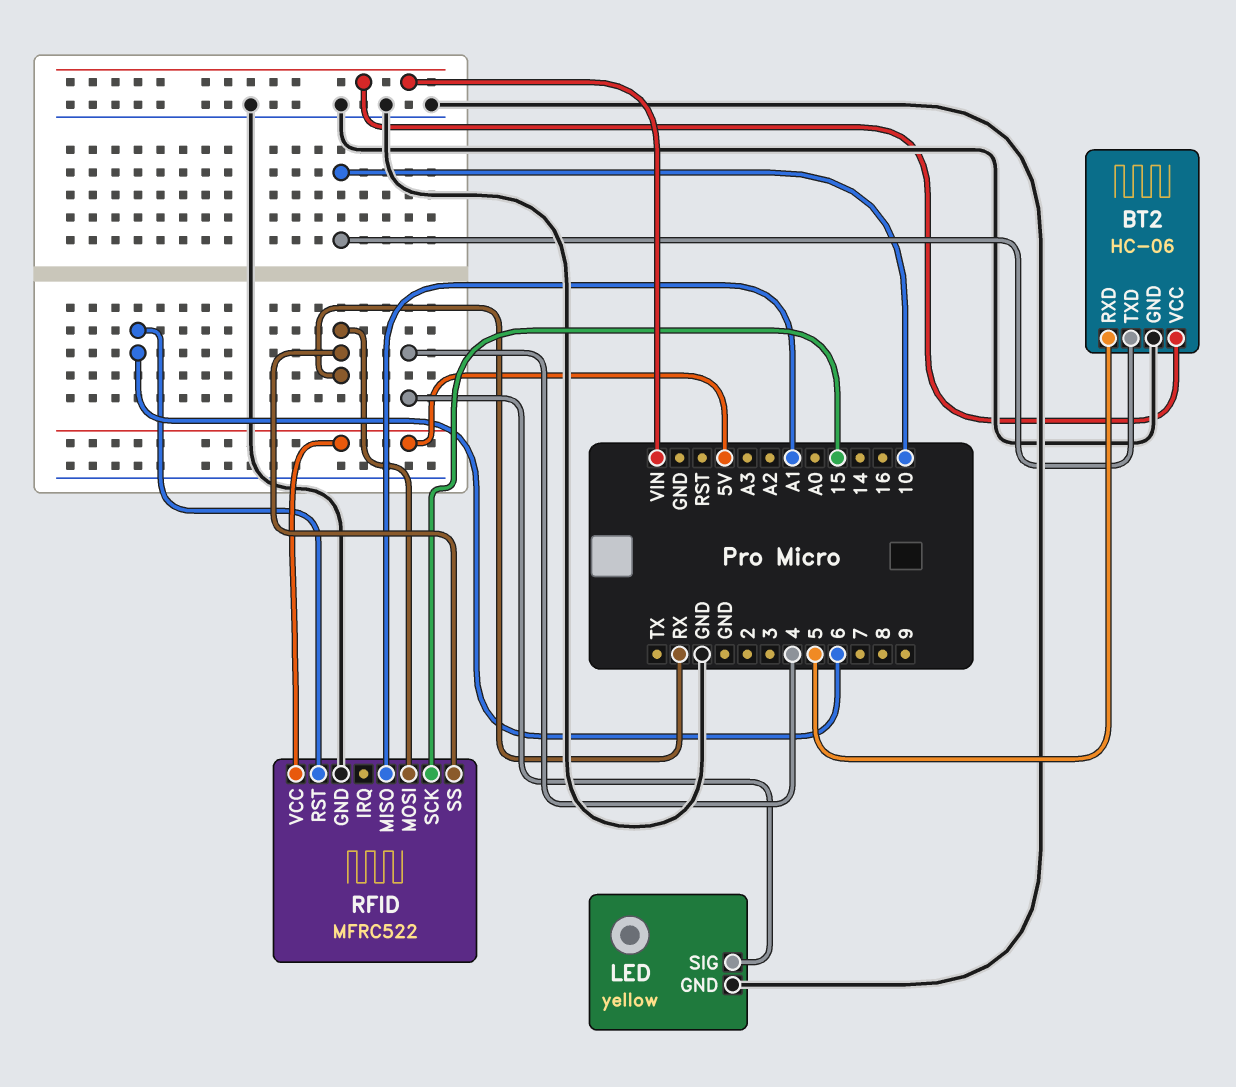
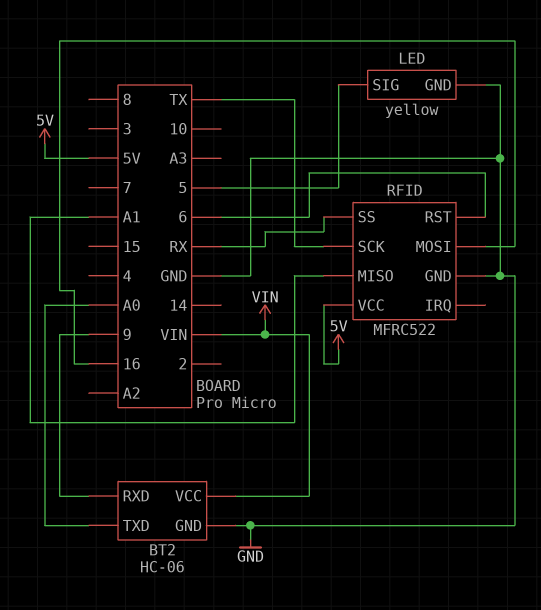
BT2 pin RXD: 5 -> 9
BT2 pin TXD: 10 -> A0
LED pin SIG: 4 -> 5
RFID pin MOSI: RX -> 16
RFID pin SCK: 15 -> TX

